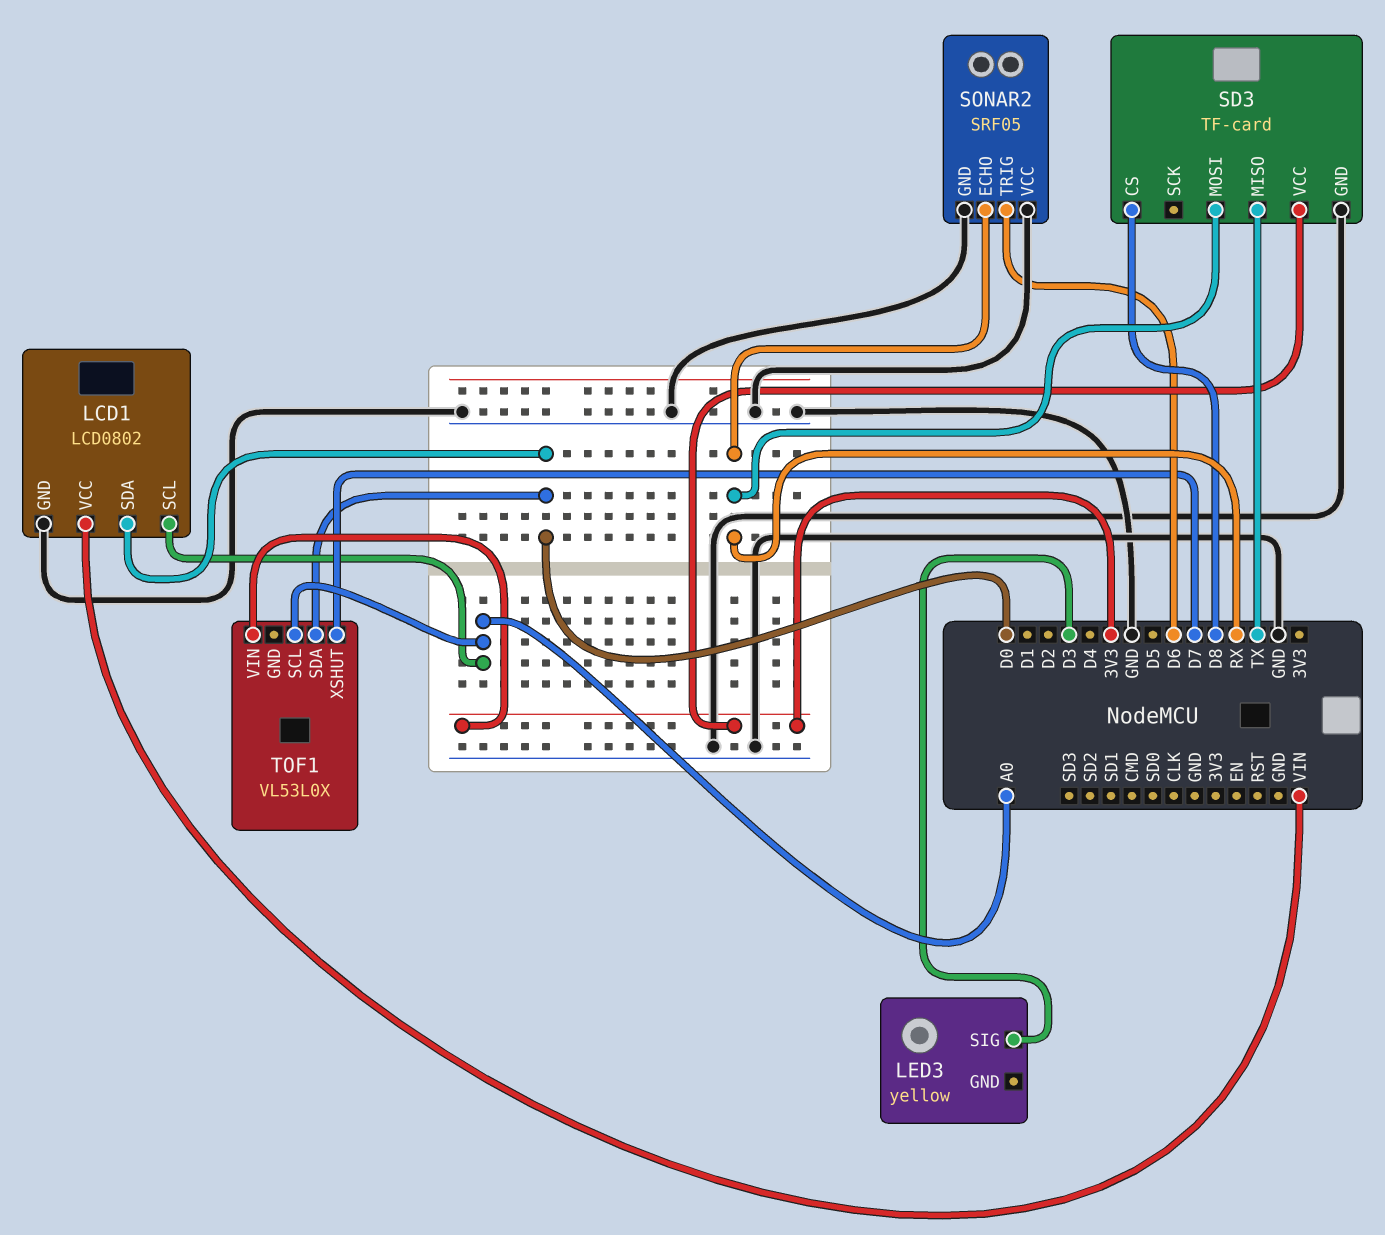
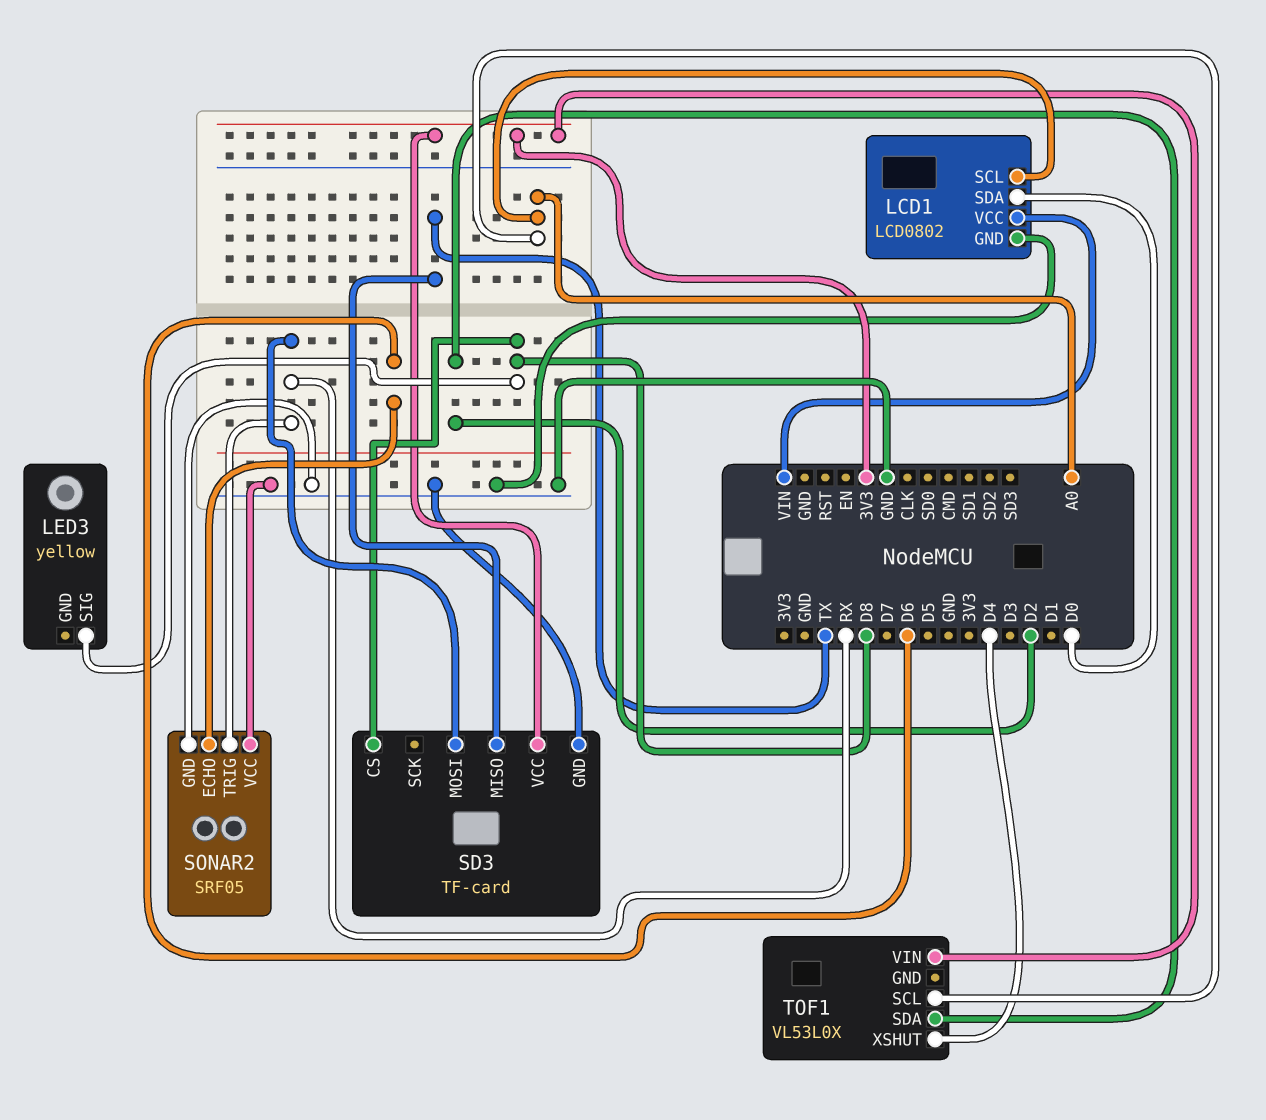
LED3 pin SIG: D3 -> D8
SONAR2 pin ECHO: RX -> D6
SONAR2 pin TRIG: D6 -> RX
TOF1 pin SDA: D0 -> D2
TOF1 pin XSHUT: D7 -> D4

